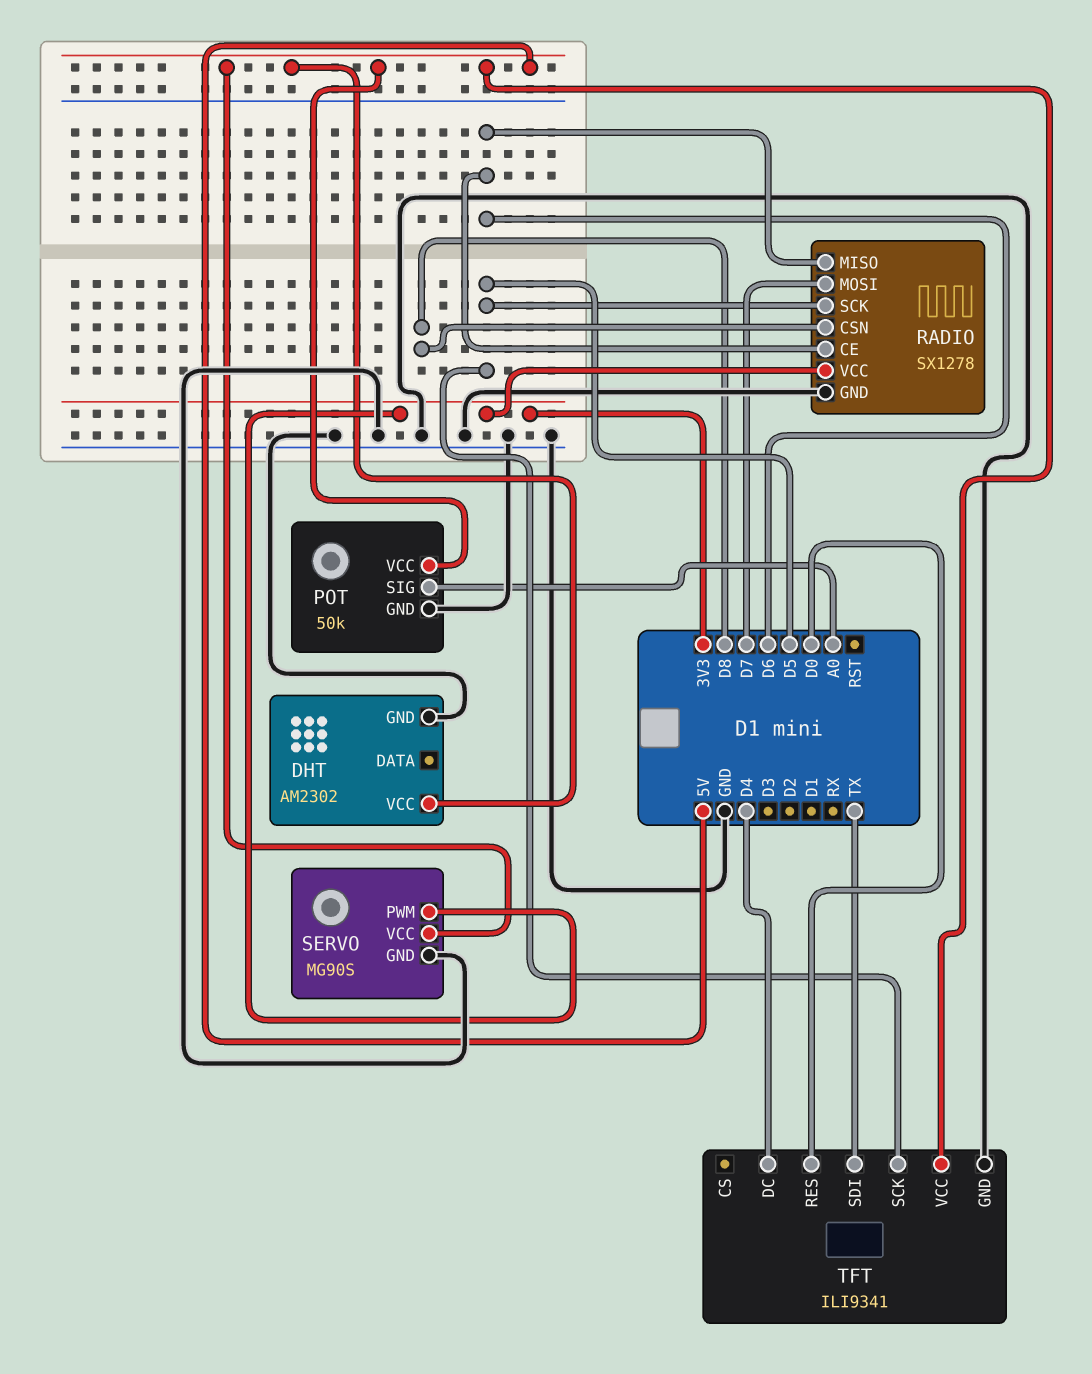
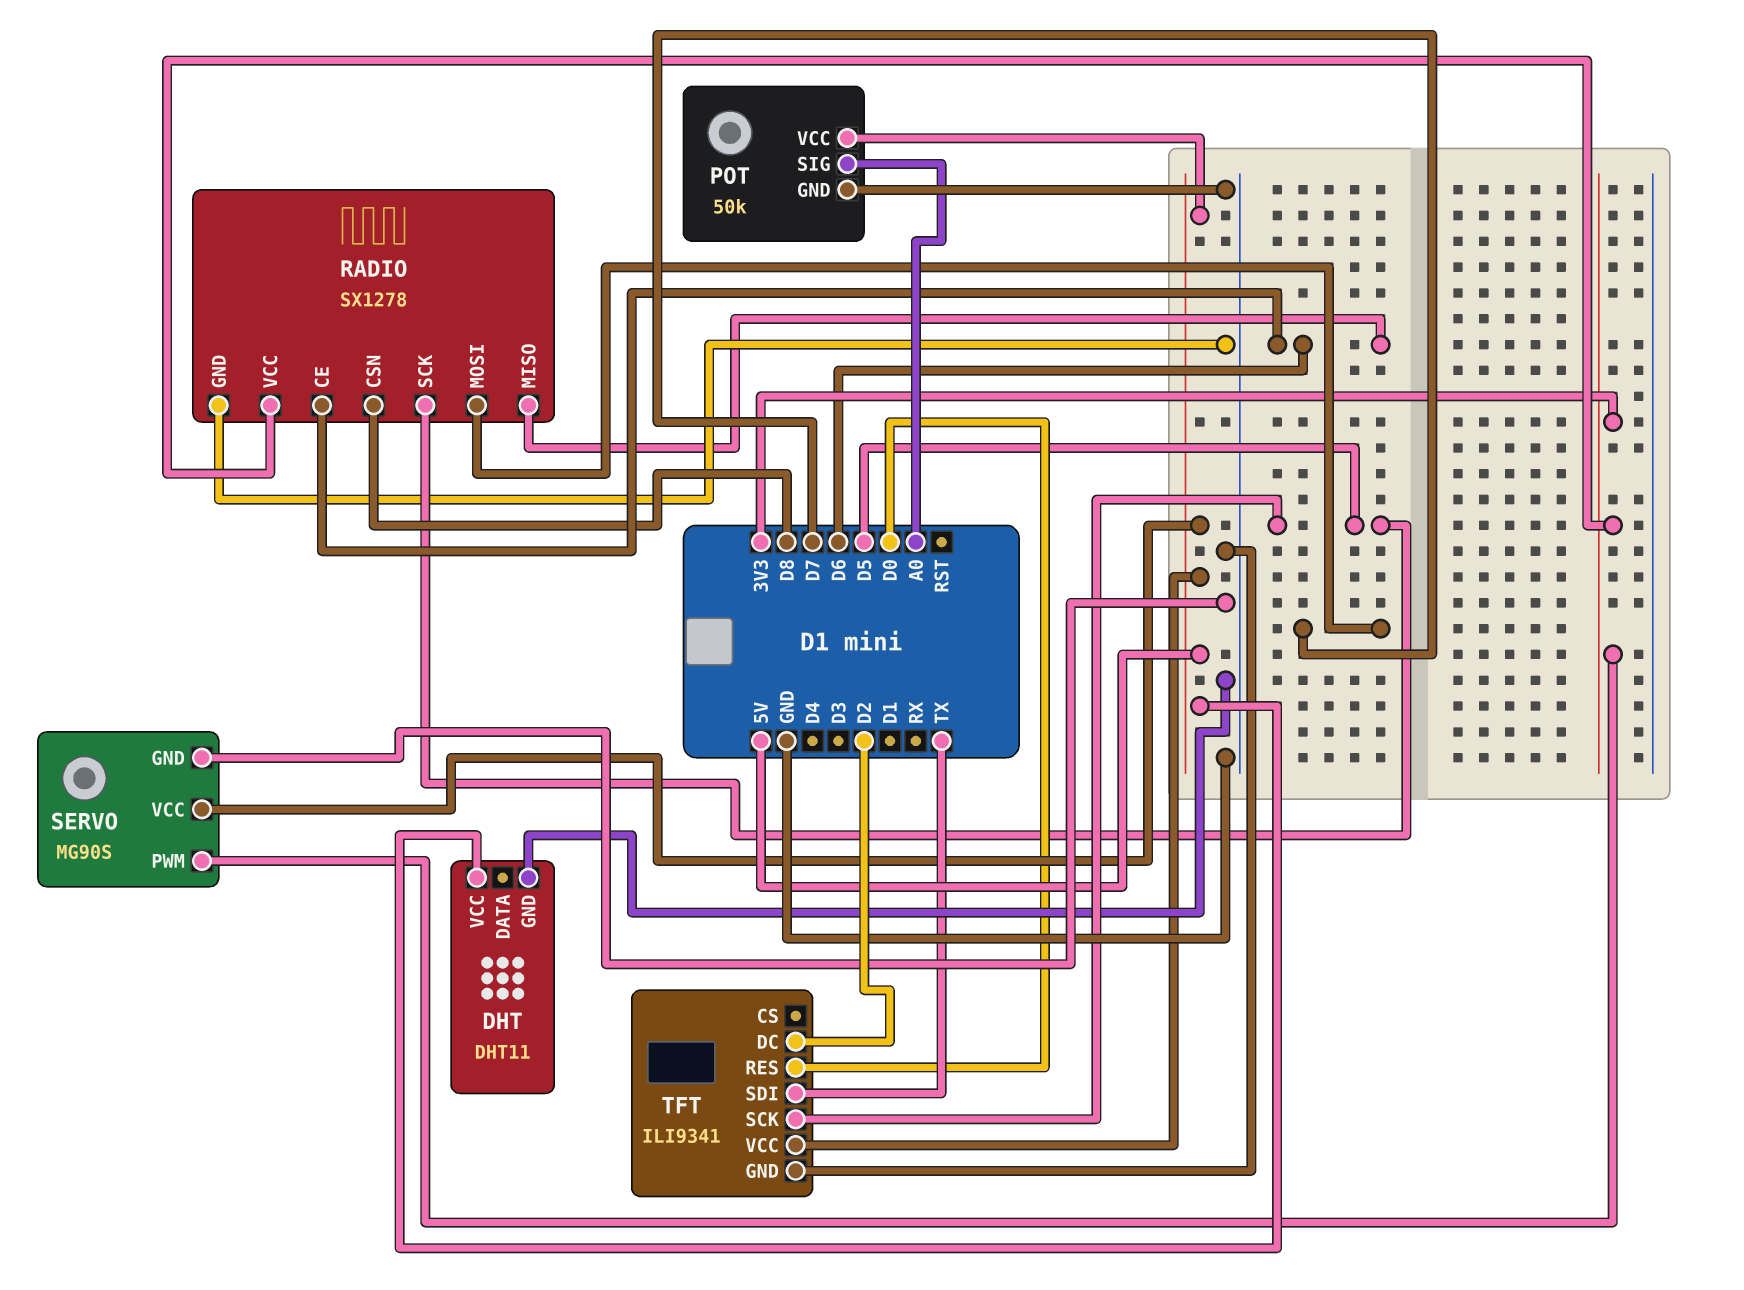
DHT: AM2302 -> DHT11
TFT pin DC: D4 -> D2

